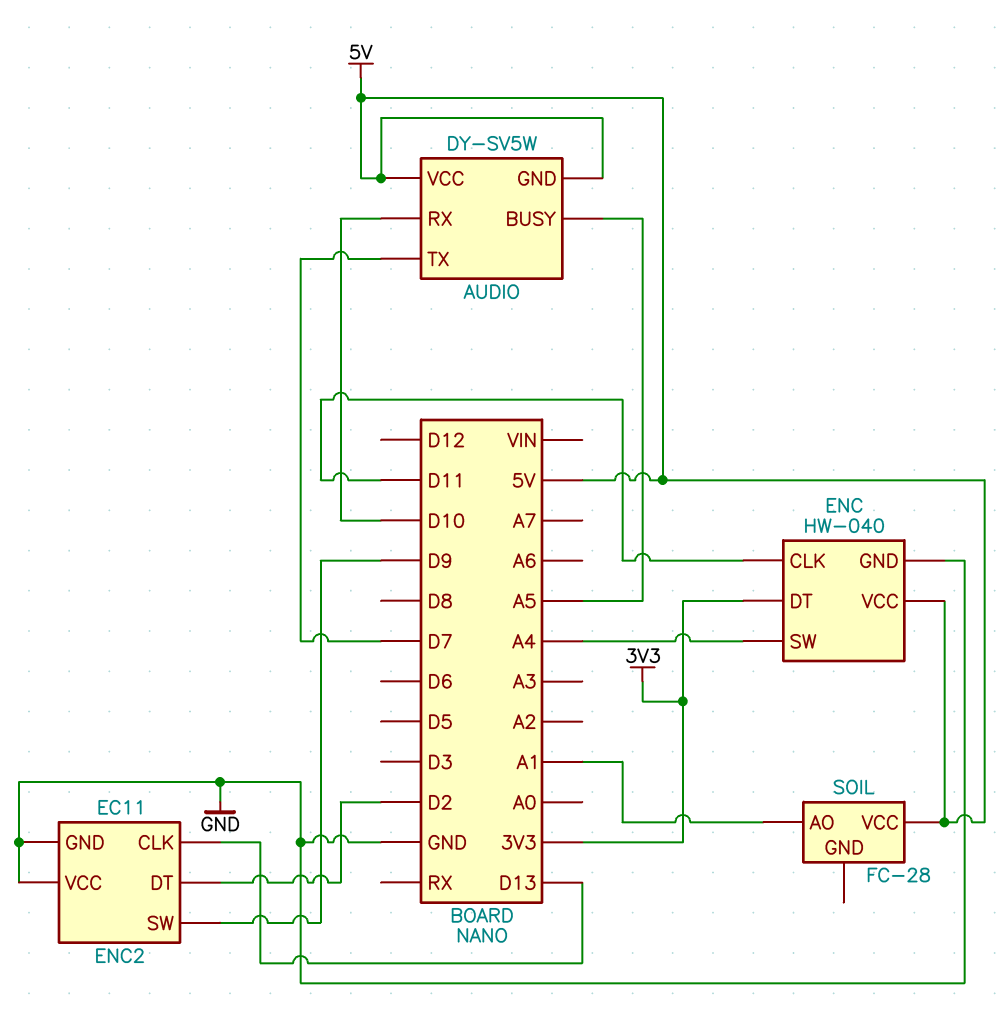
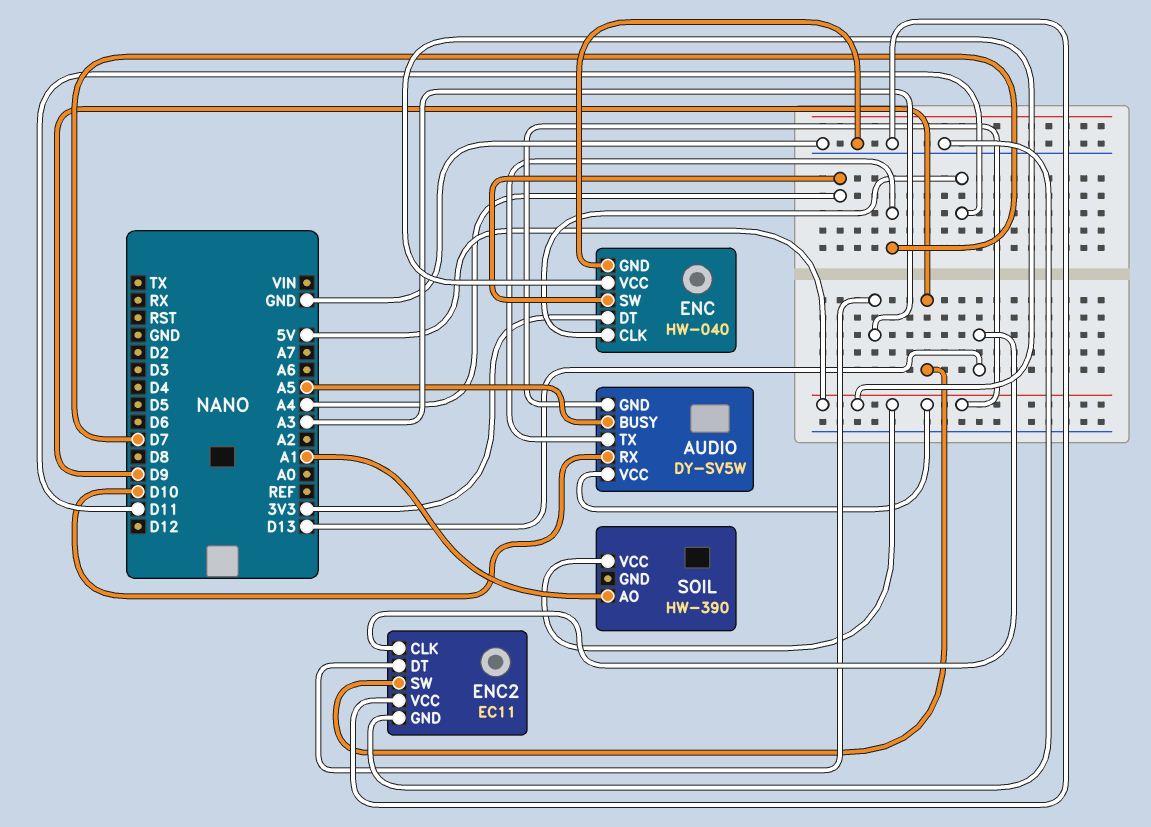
ENC2 pin DT: D2 -> A3
SOIL: FC-28 -> HW-390

